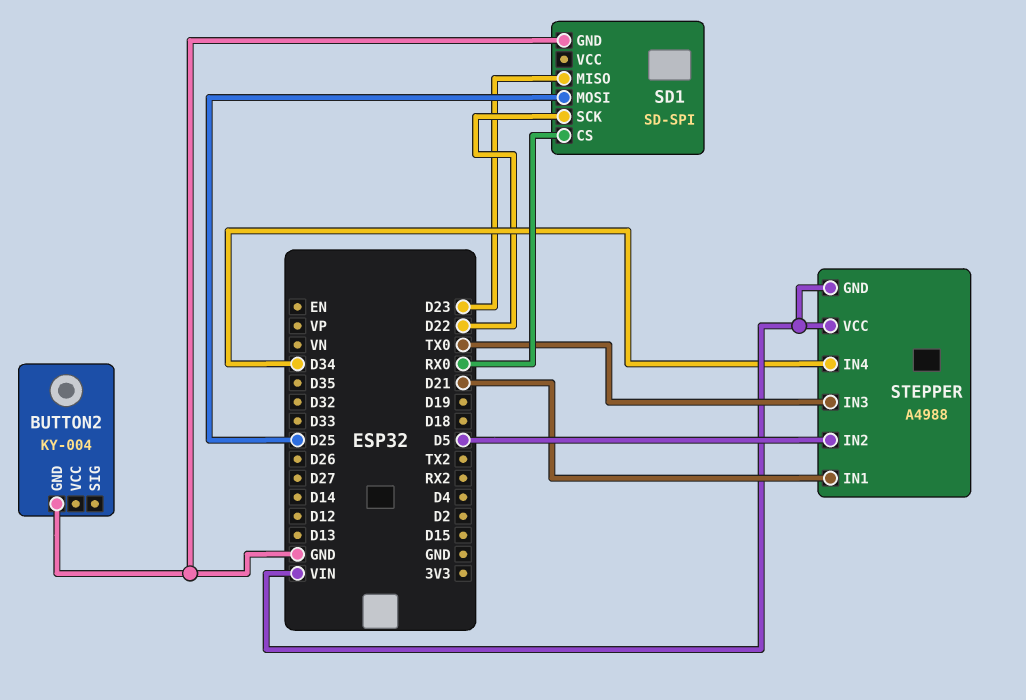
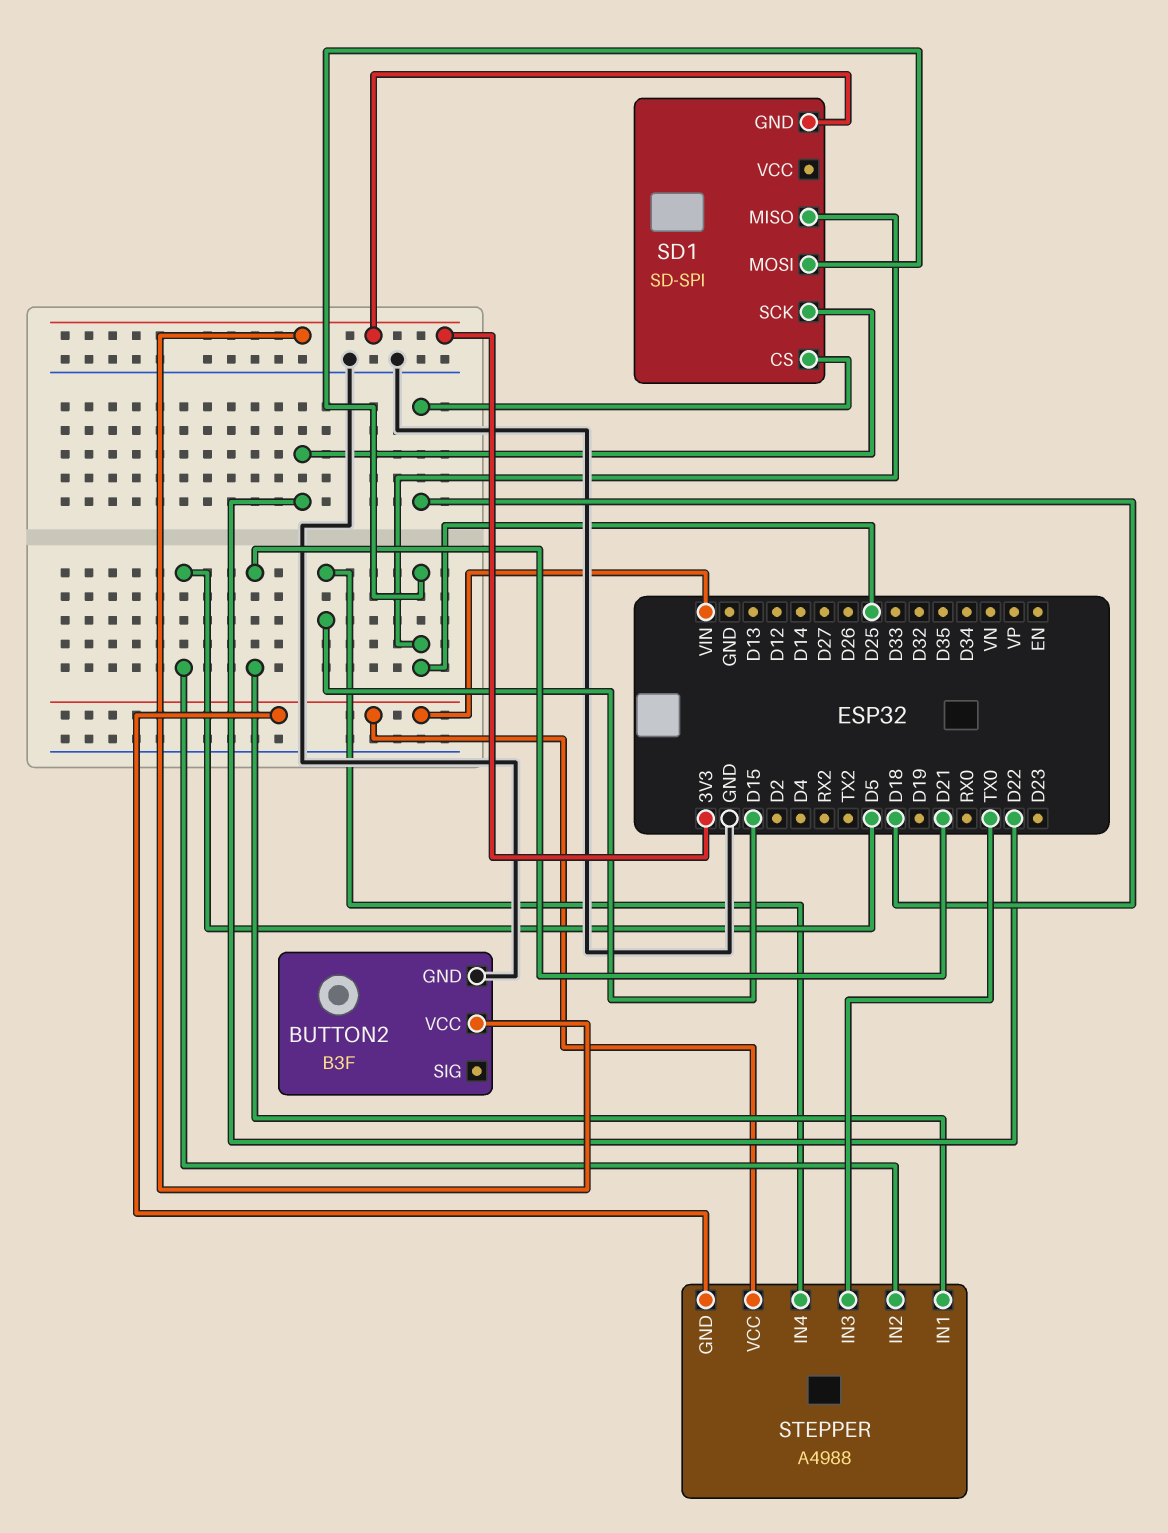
BUTTON2: KY-004 -> B3F
BUTTON2 pin VCC: none -> 3V3
SD1 pin CS: RX0 -> D18
SD1 pin GND: GND -> 3V3
SD1 pin MISO: D23 -> D25
STEPPER pin IN4: D34 -> D15

